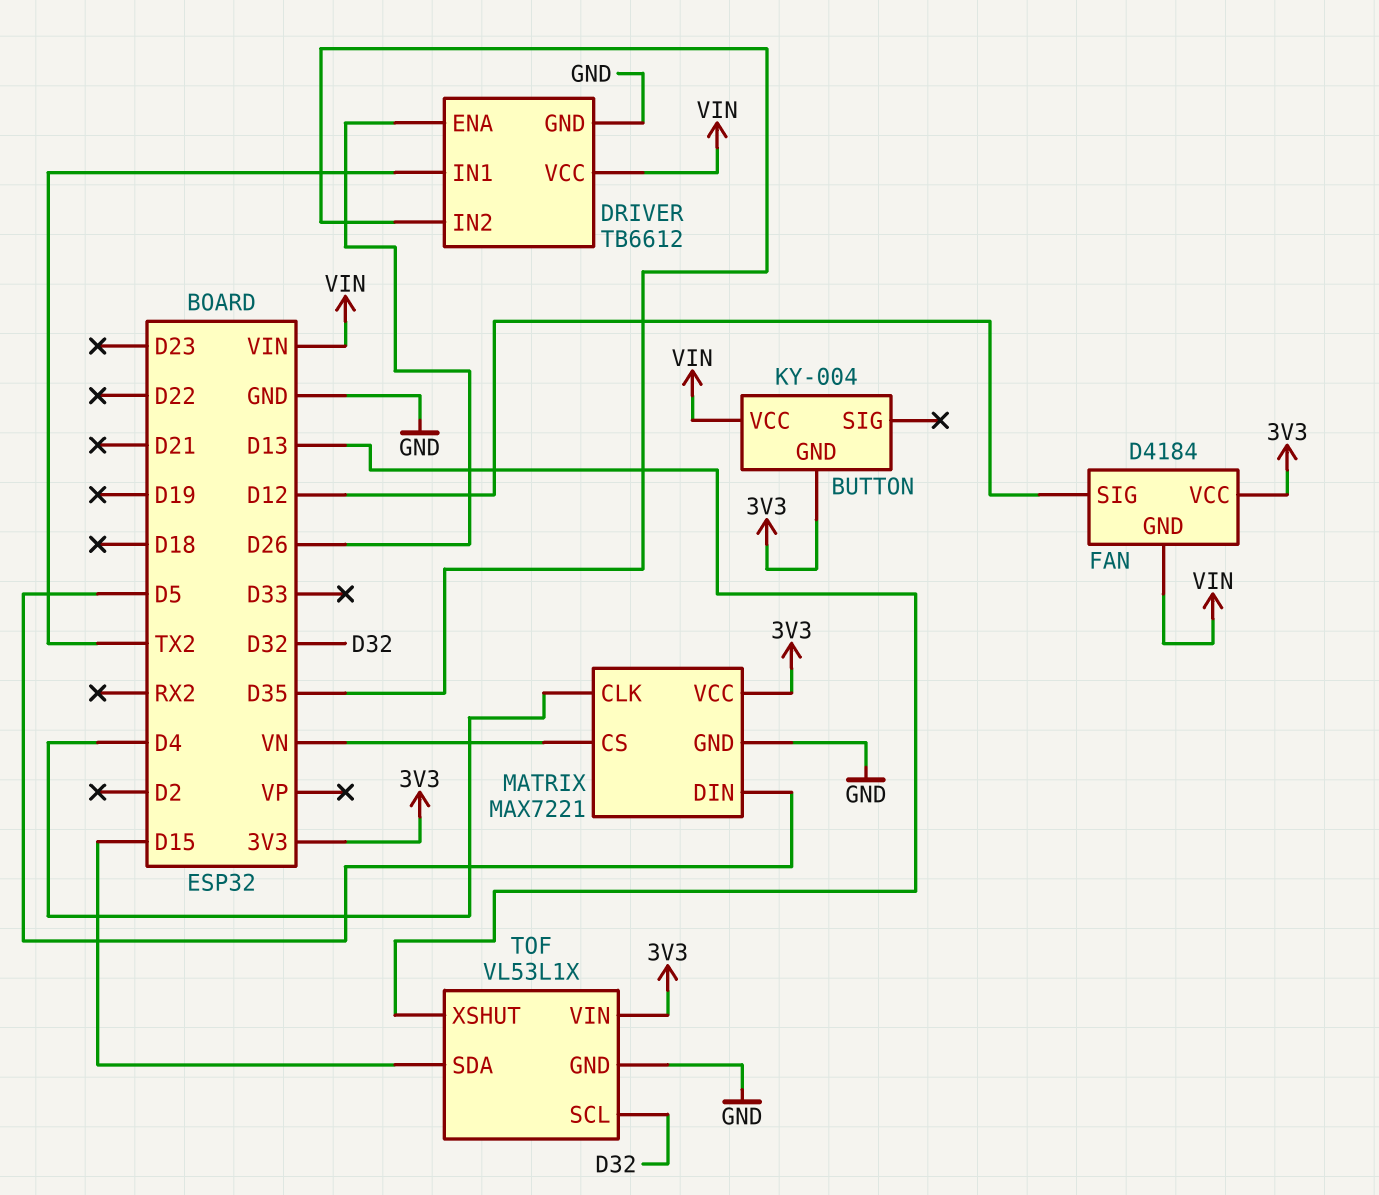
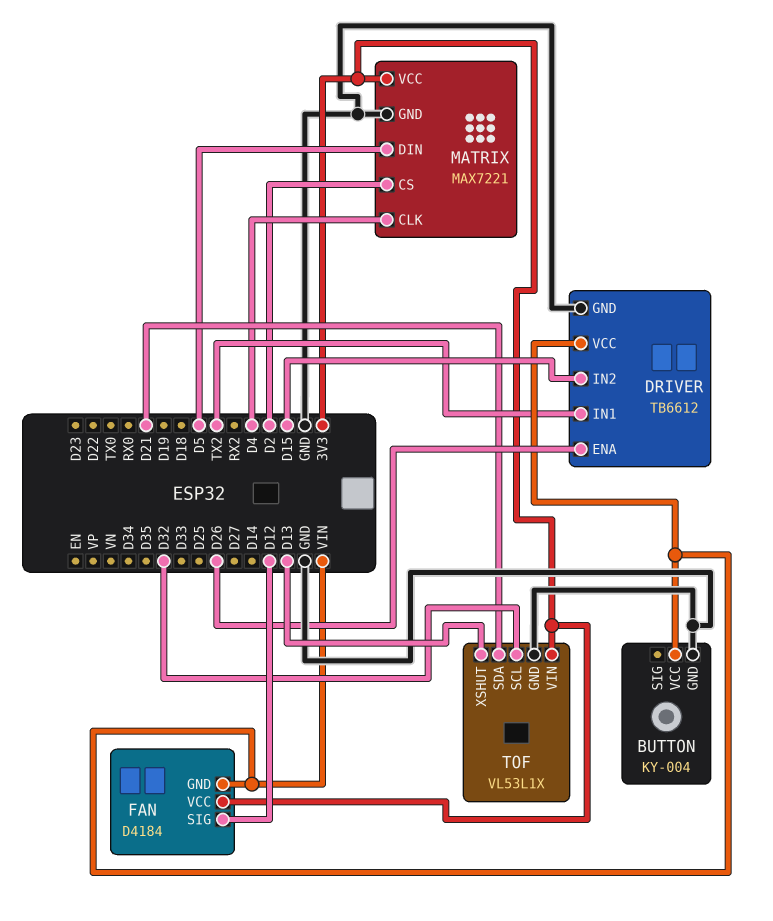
BUTTON pin GND: 3V3 -> GND
DRIVER pin IN2: D35 -> D15
MATRIX pin CS: VN -> D2
TOF pin SDA: D15 -> D21

